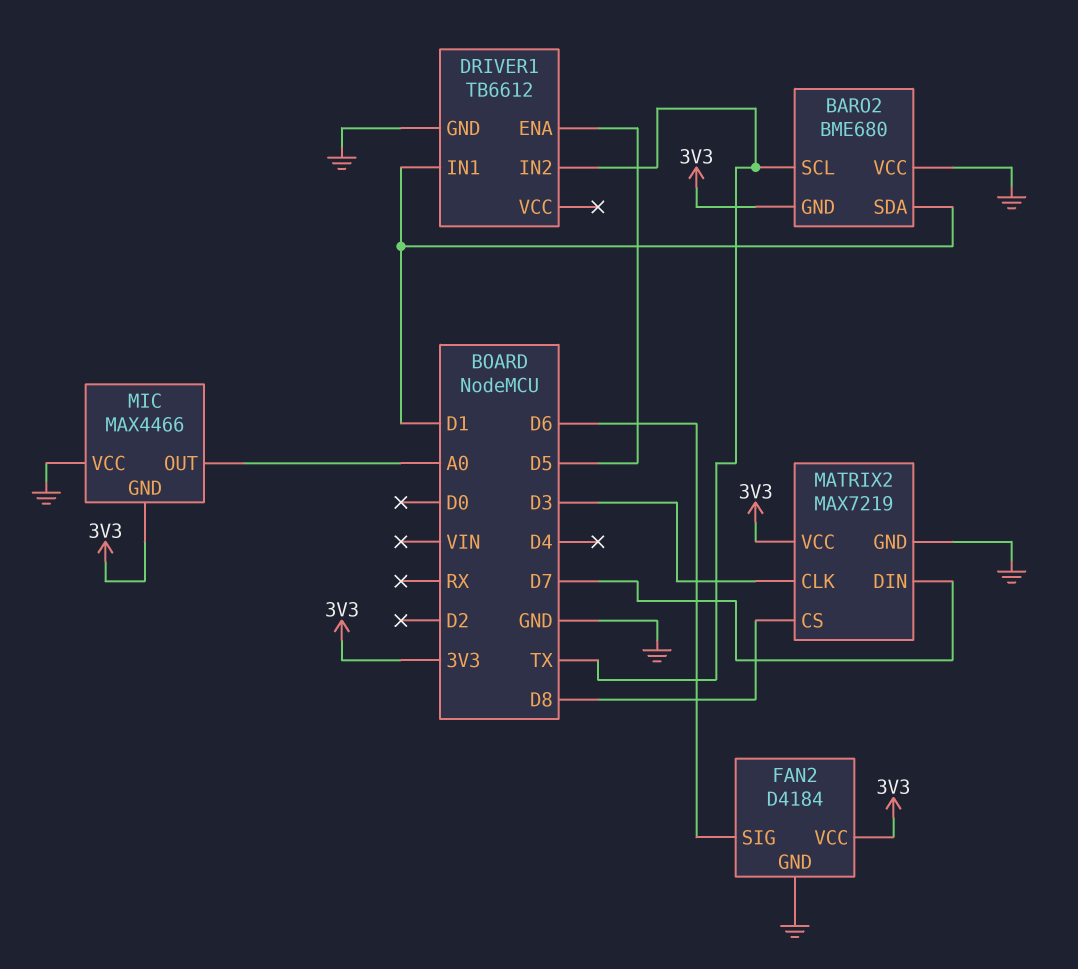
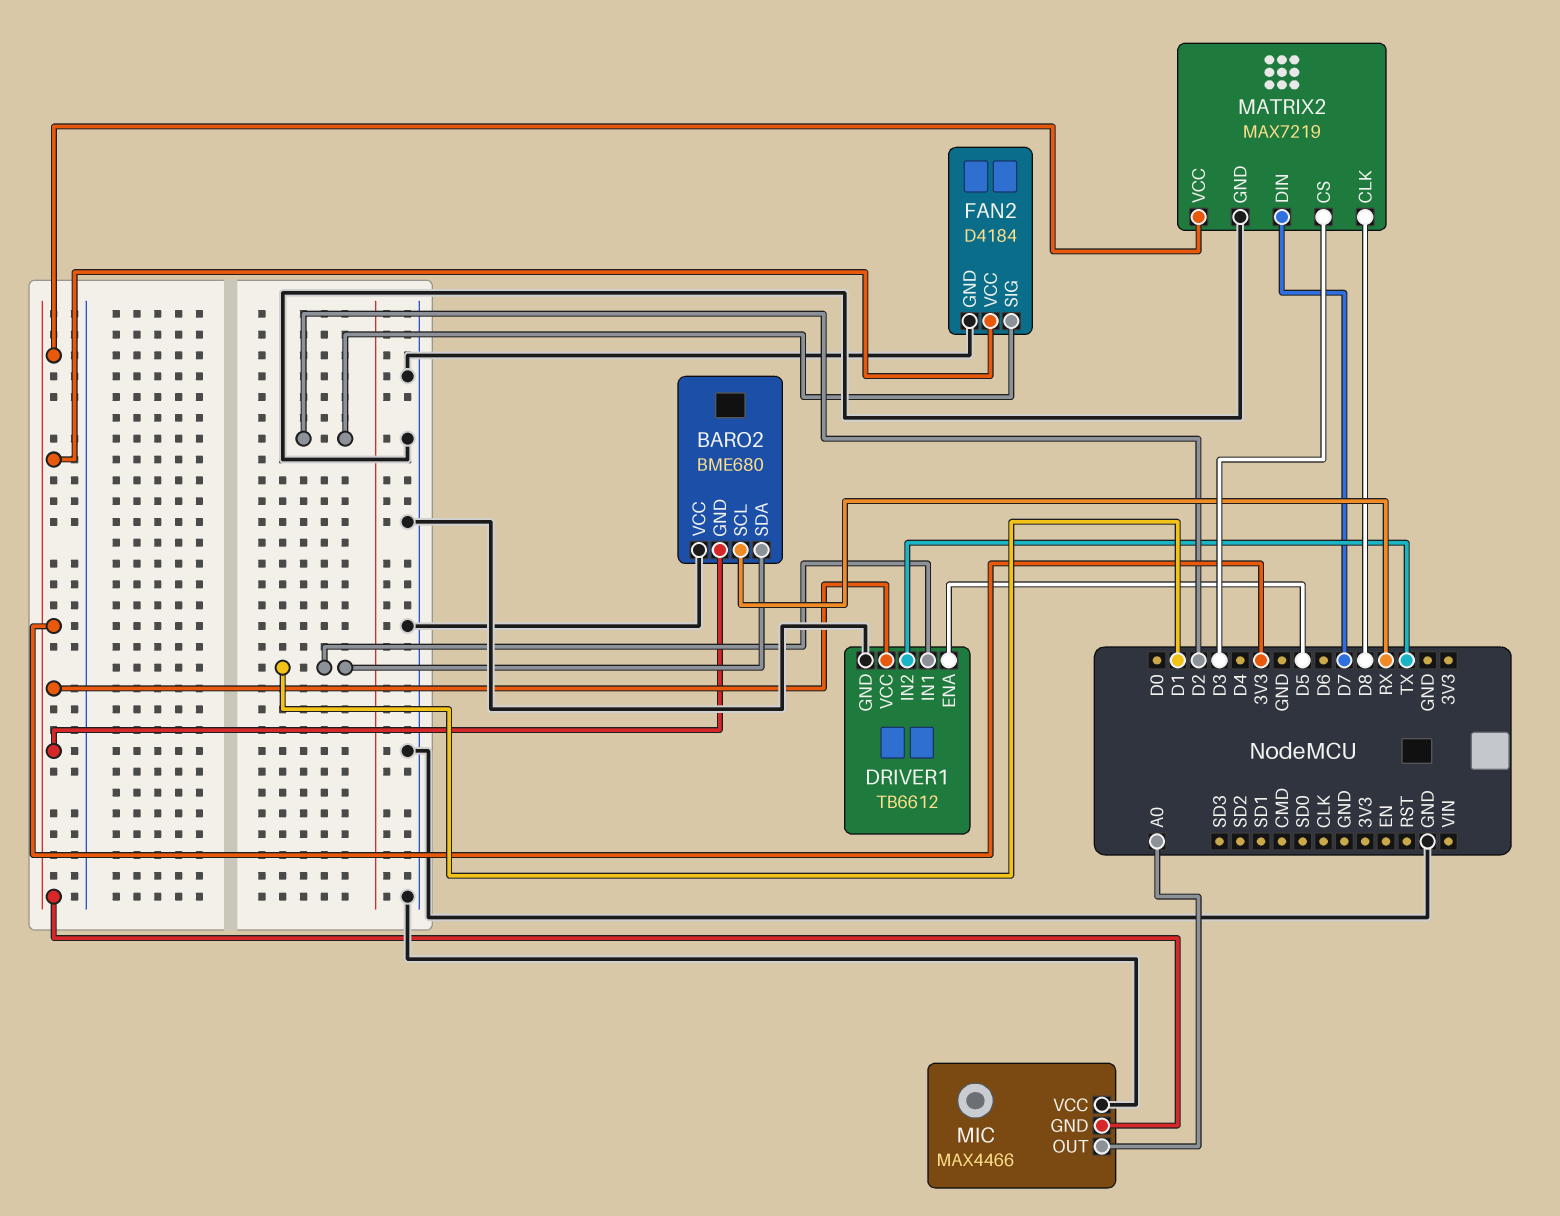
BARO2 pin SCL: TX -> RX
DRIVER1 pin VCC: none -> 3V3
FAN2 pin SIG: D6 -> D2
MATRIX2 pin CLK: D3 -> D8
MATRIX2 pin CS: D8 -> D3

